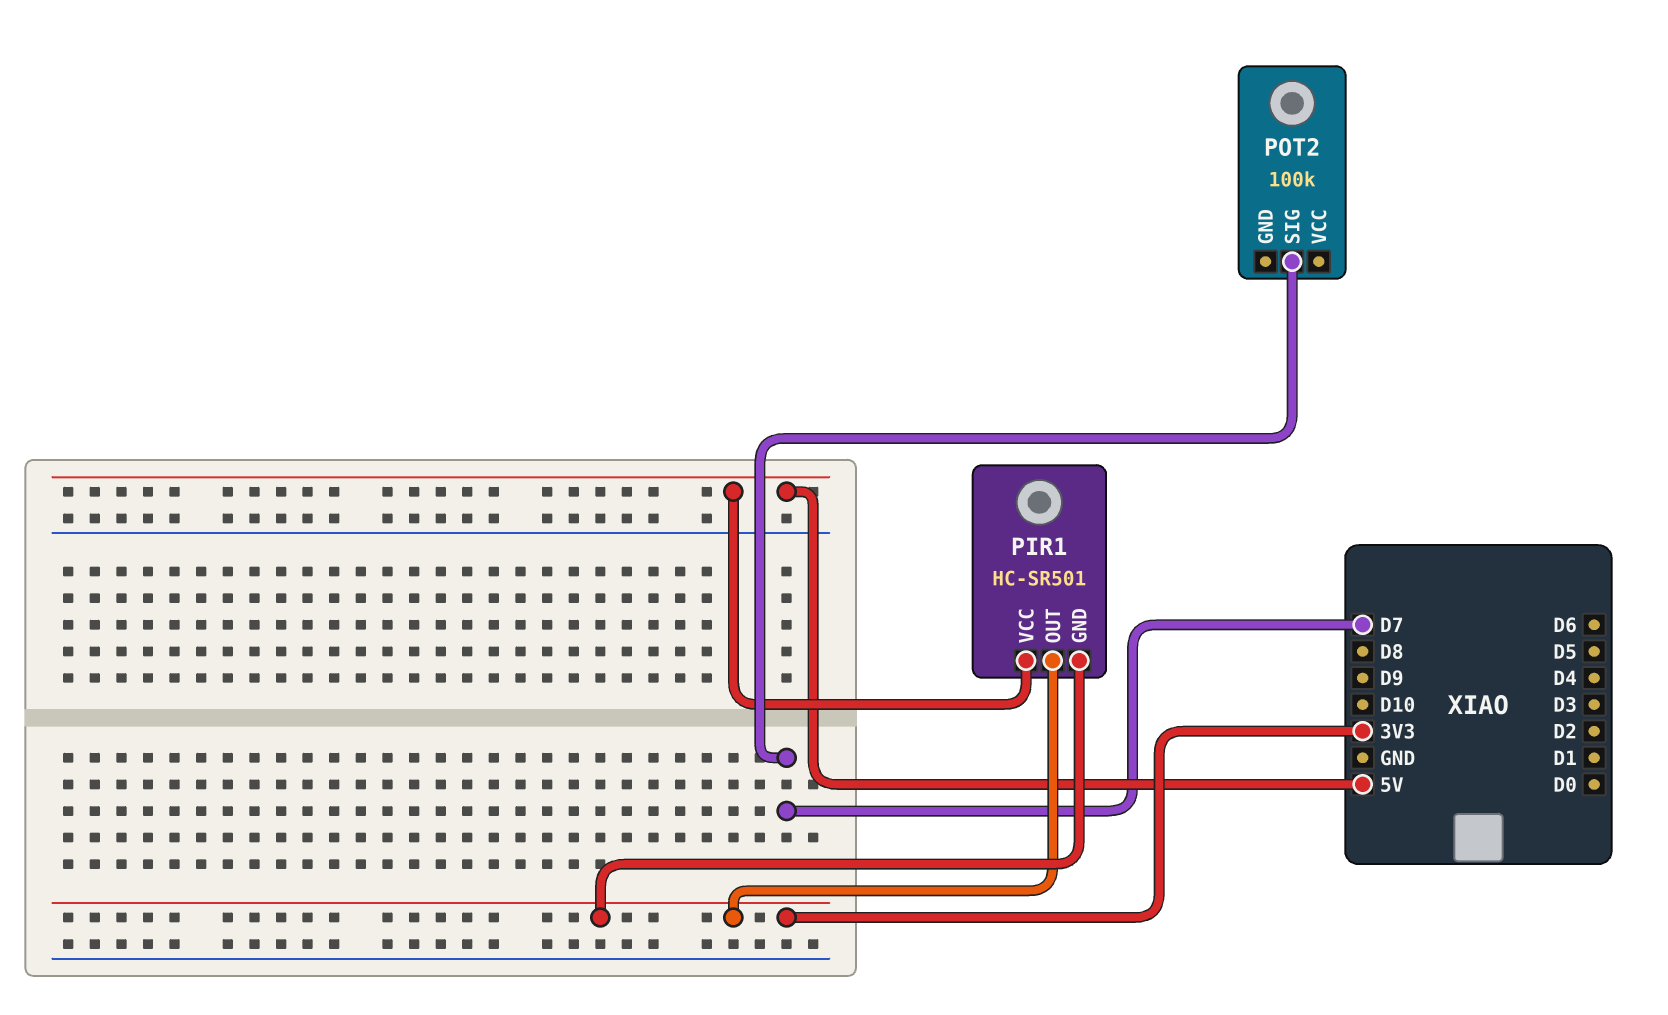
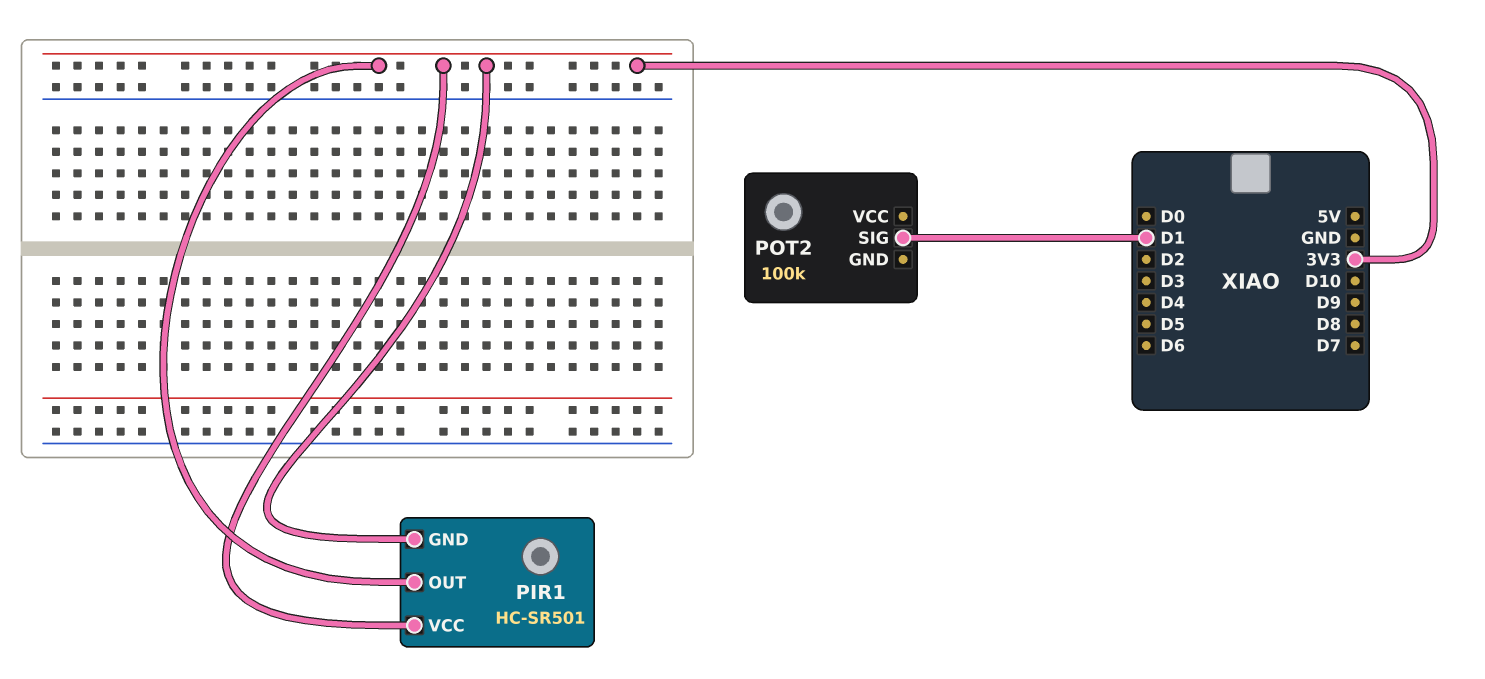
PIR1 pin VCC: 5V -> 3V3
POT2 pin SIG: D7 -> D1

